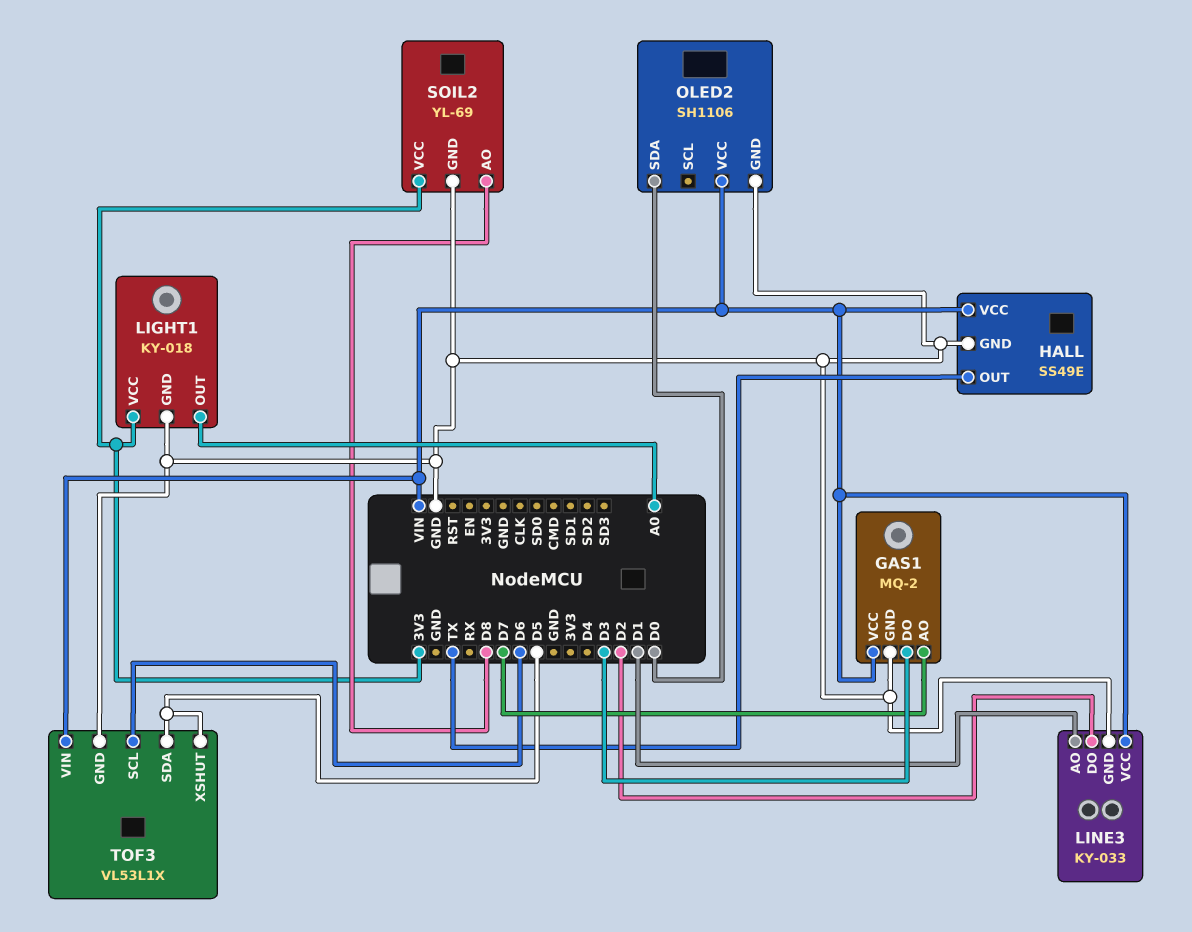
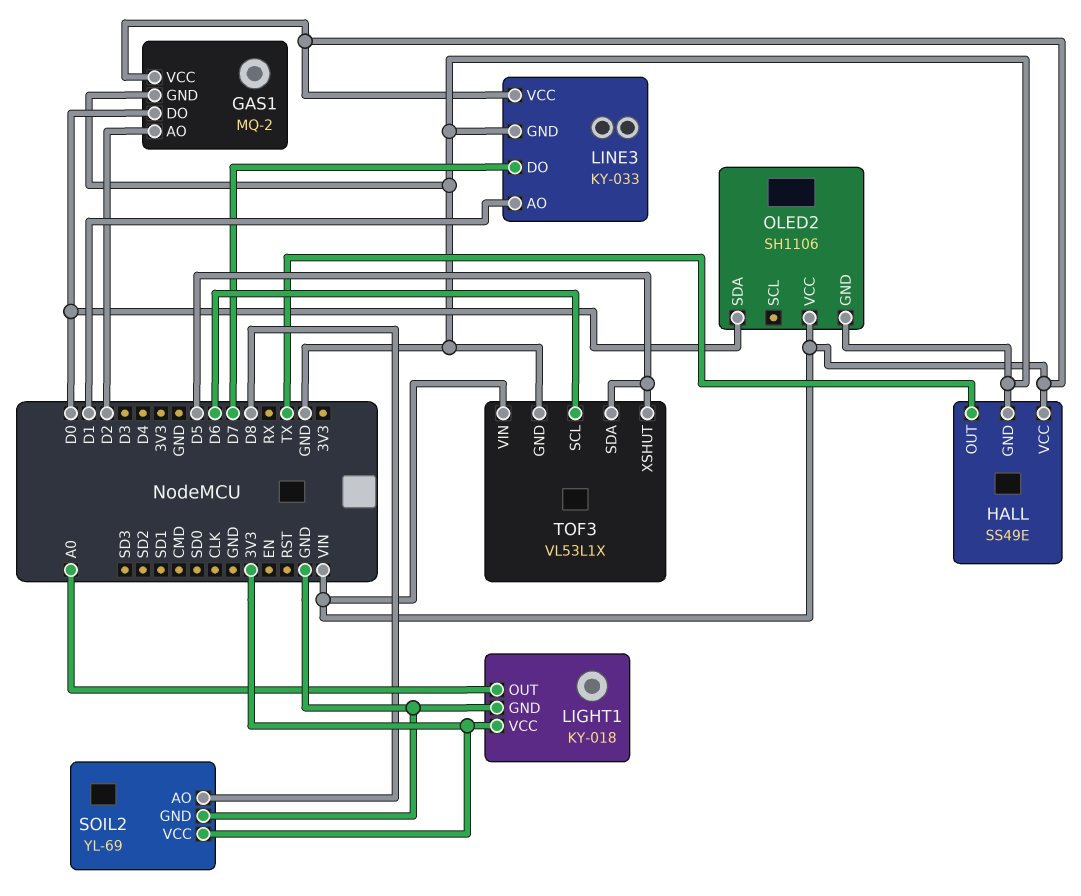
GAS1 pin AO: D7 -> D2
GAS1 pin DO: D3 -> D0
LINE3 pin DO: D2 -> D7

